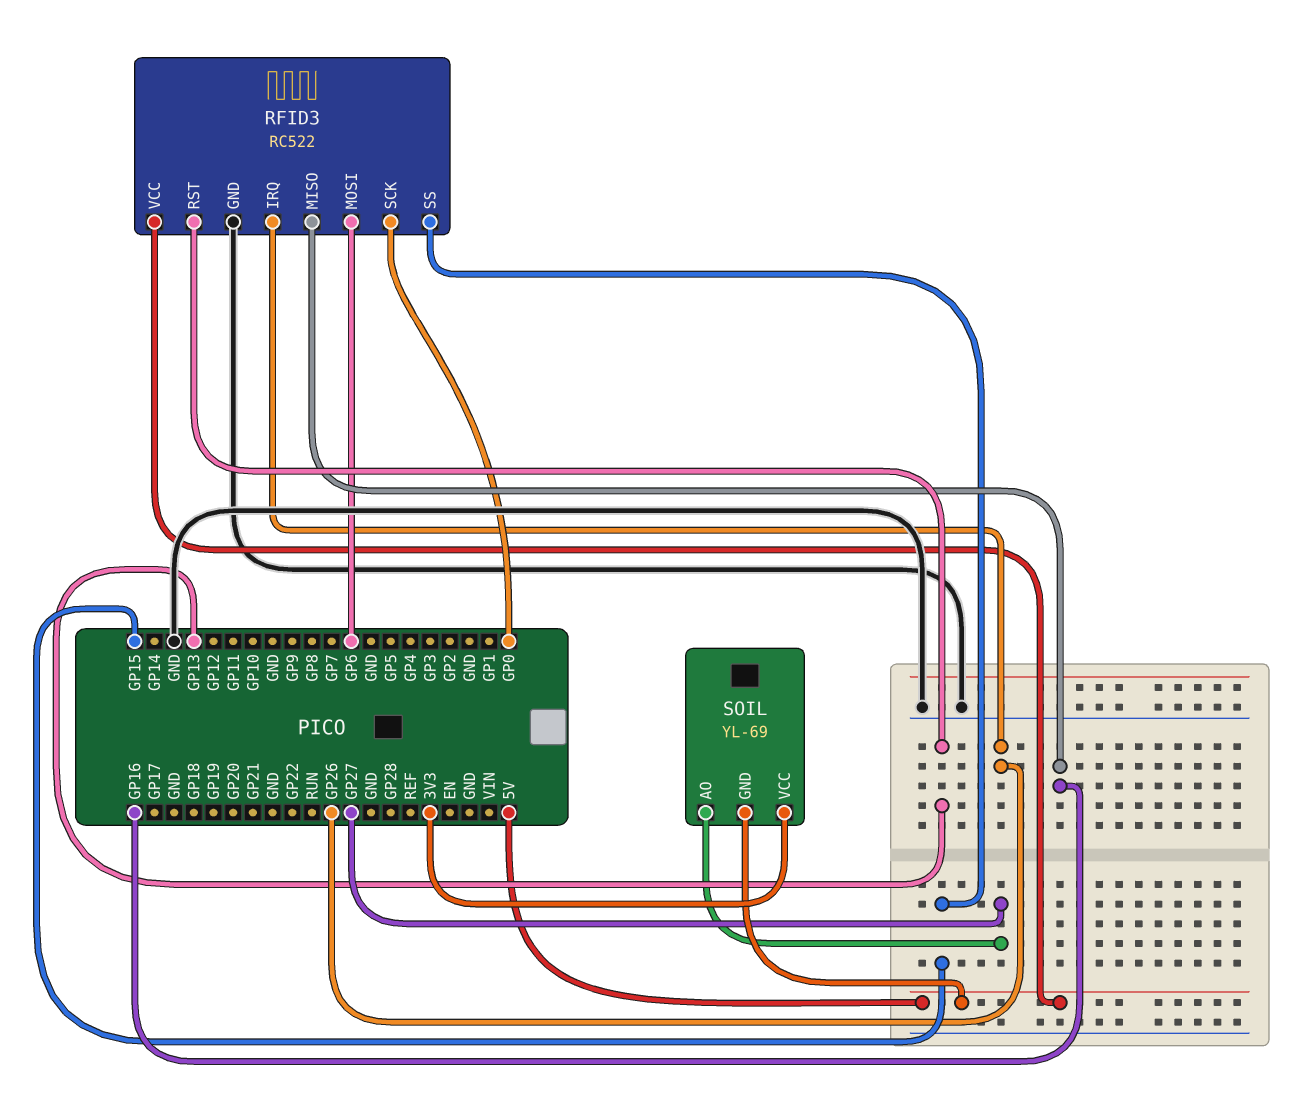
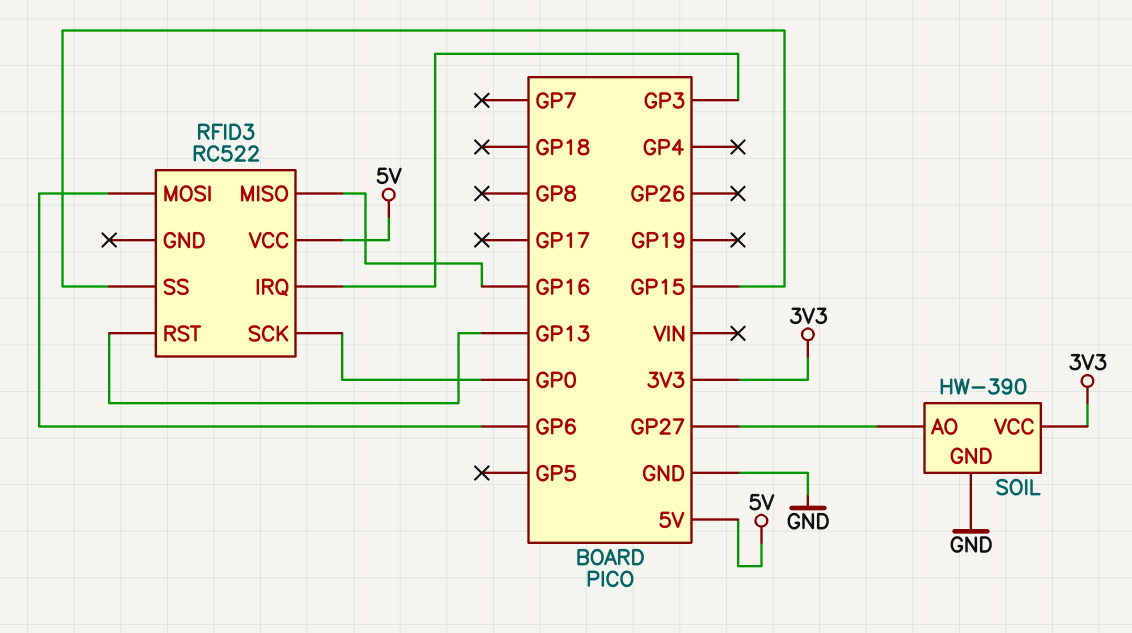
RFID3 pin GND: GND -> none
RFID3 pin IRQ: GP26 -> GP3
SOIL: YL-69 -> HW-390
SOIL pin GND: 5V -> GND

